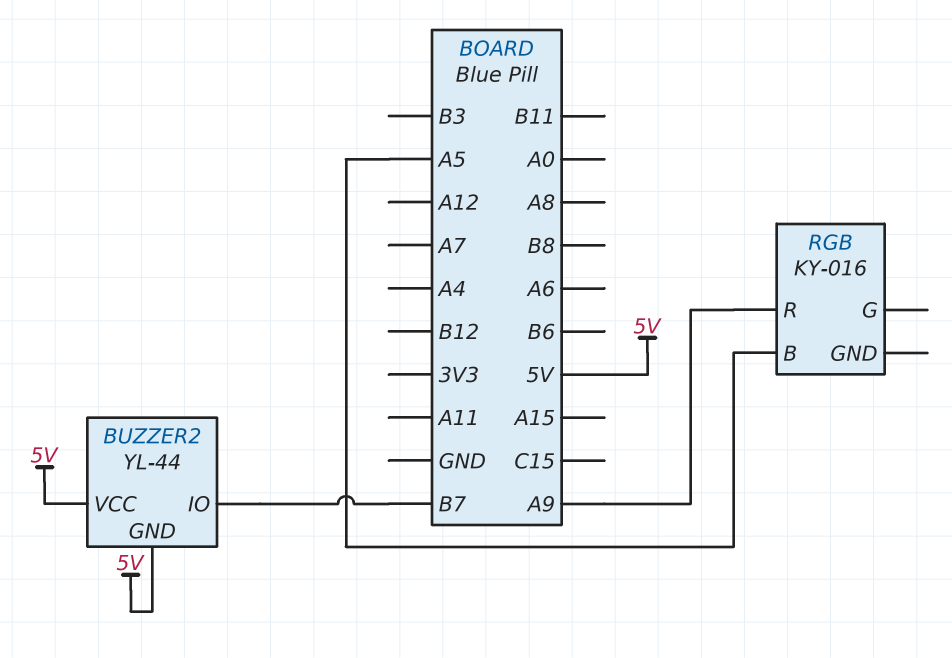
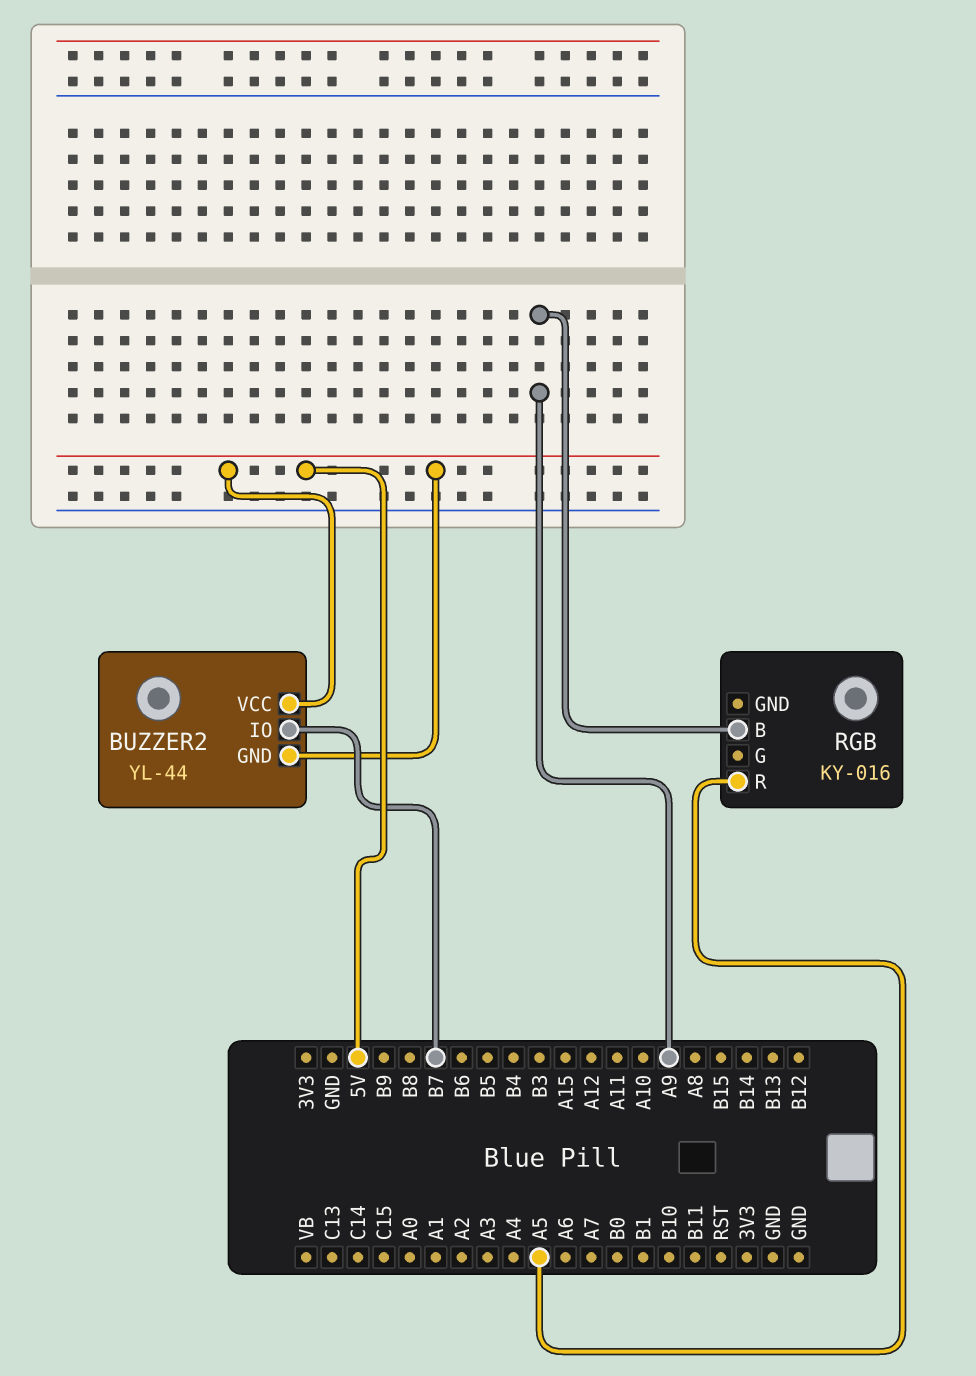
RGB pin B: A5 -> A9
RGB pin R: A9 -> A5

